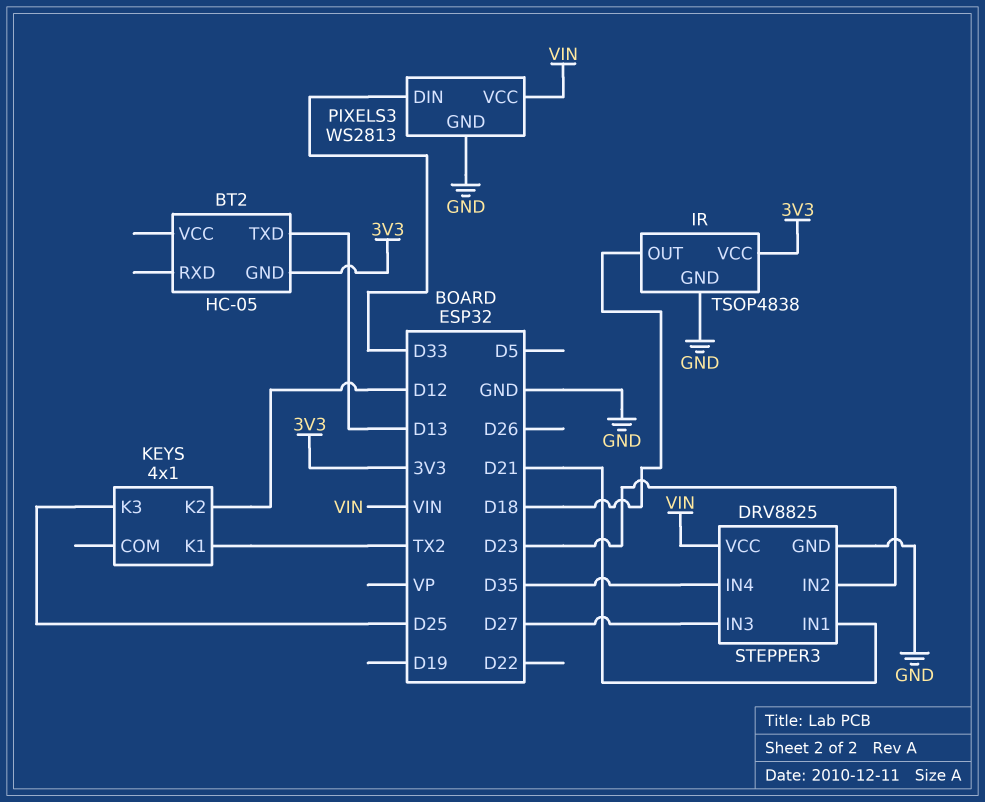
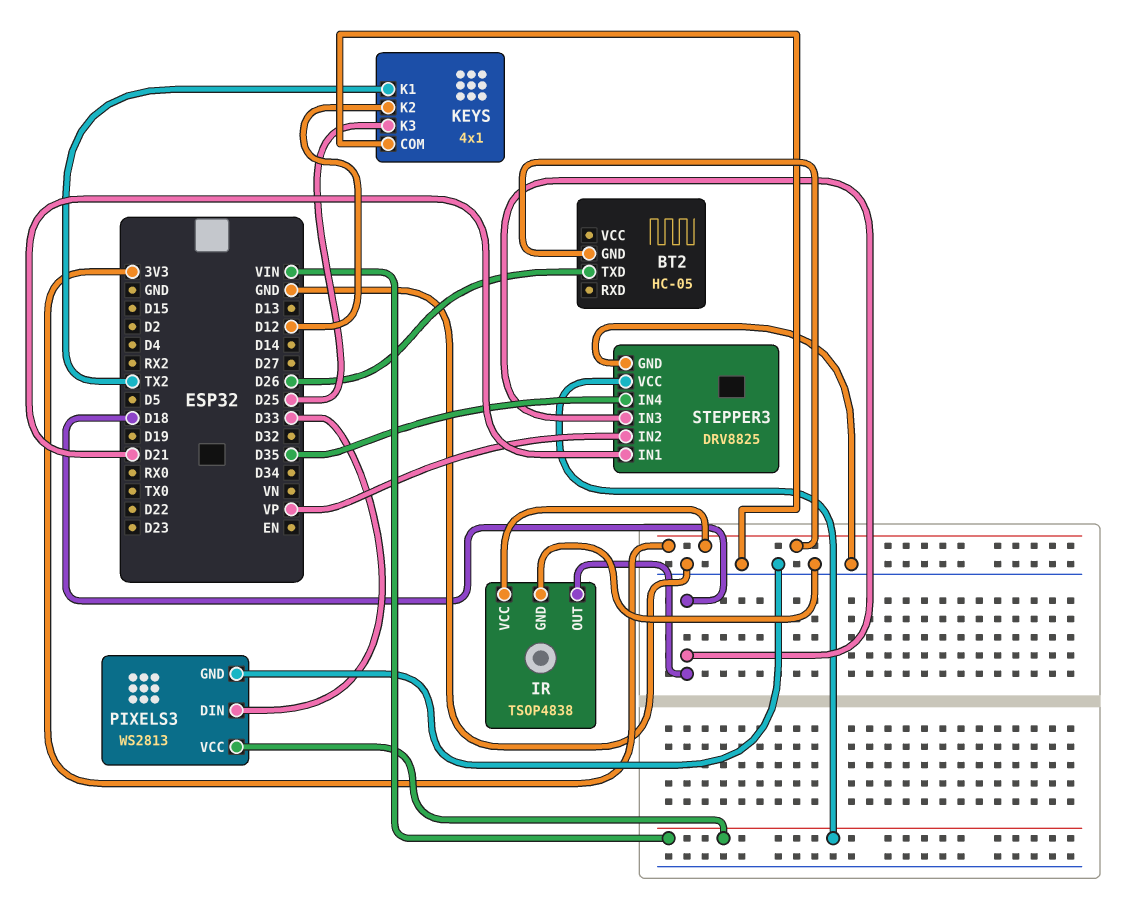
BT2 pin TXD: D13 -> D26
KEYS pin COM: none -> GND
STEPPER3 pin IN2: D23 -> VP
STEPPER3 pin IN3: D27 -> D18

